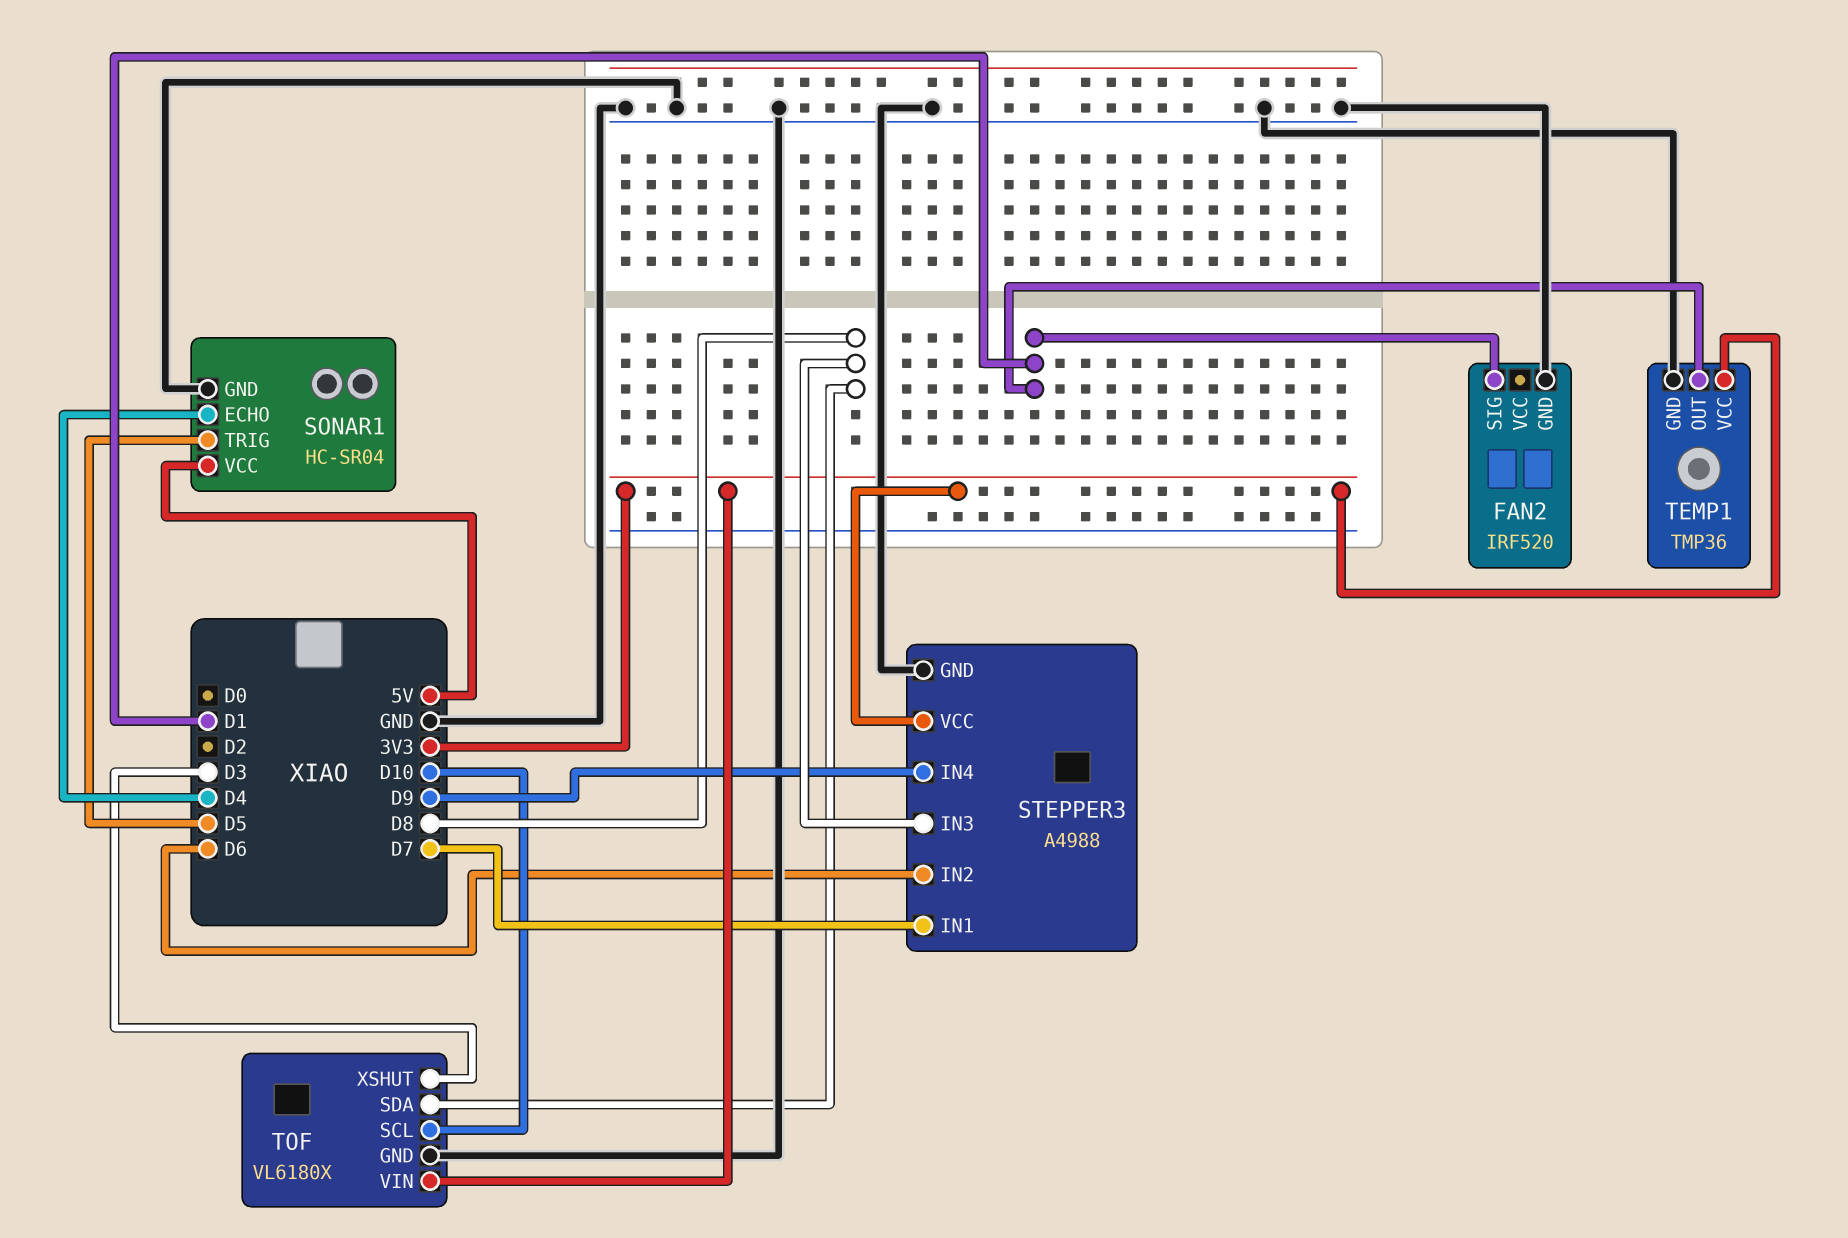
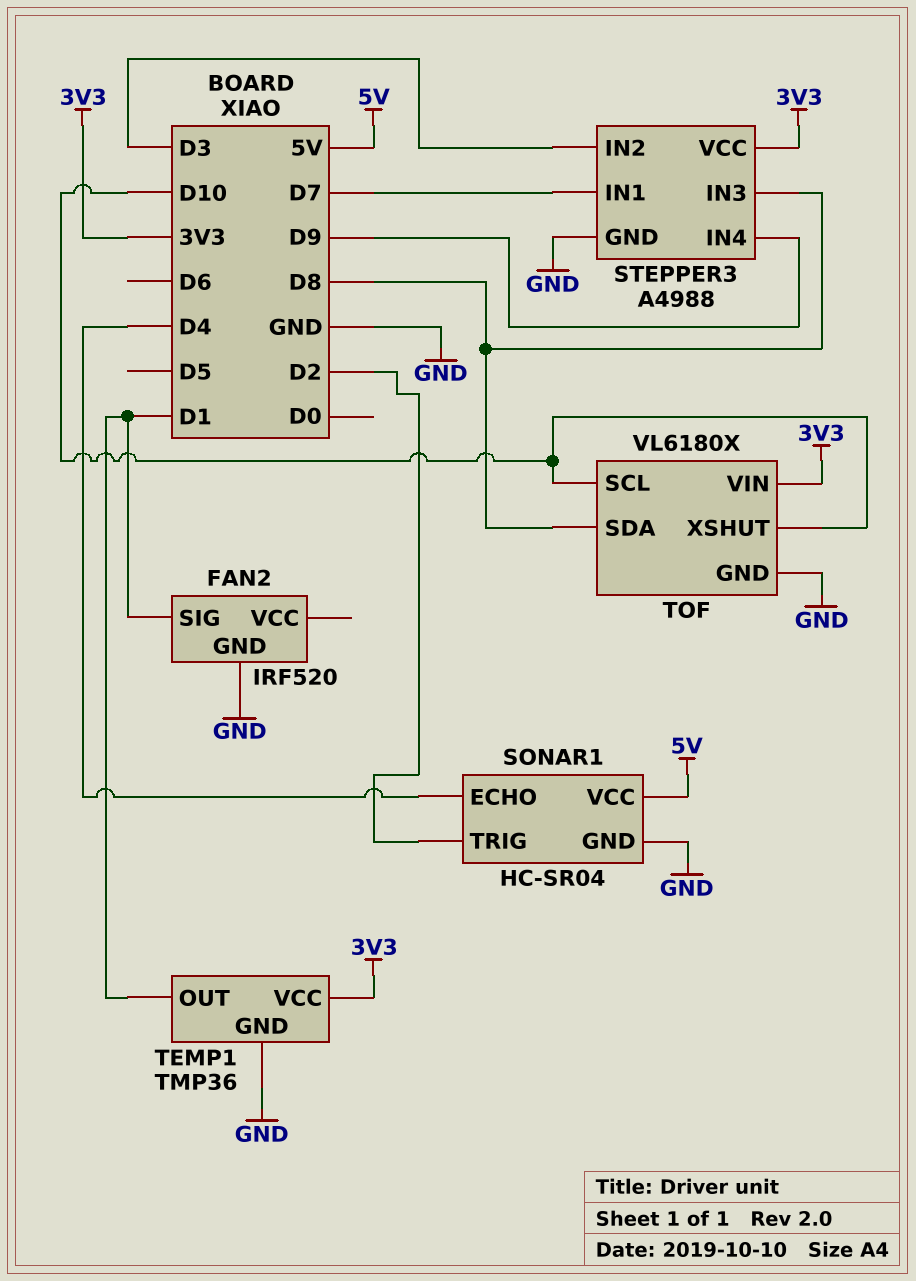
SONAR1 pin TRIG: D5 -> D2
STEPPER3 pin IN2: D6 -> D3
TOF pin XSHUT: D3 -> D10

